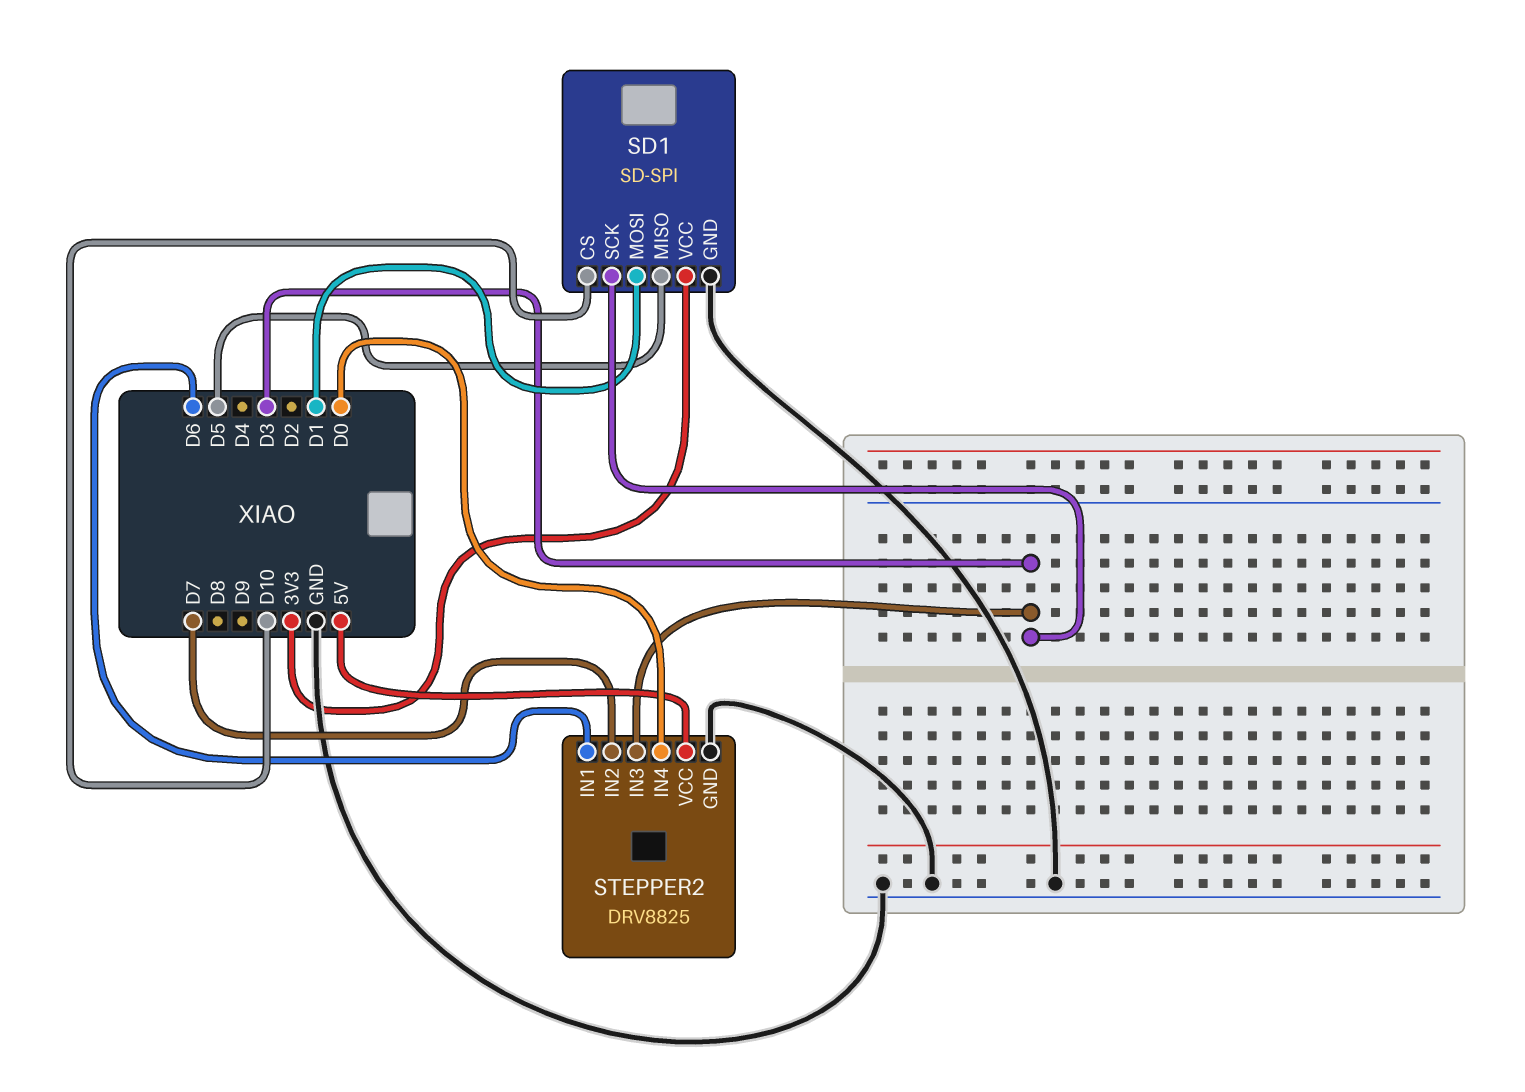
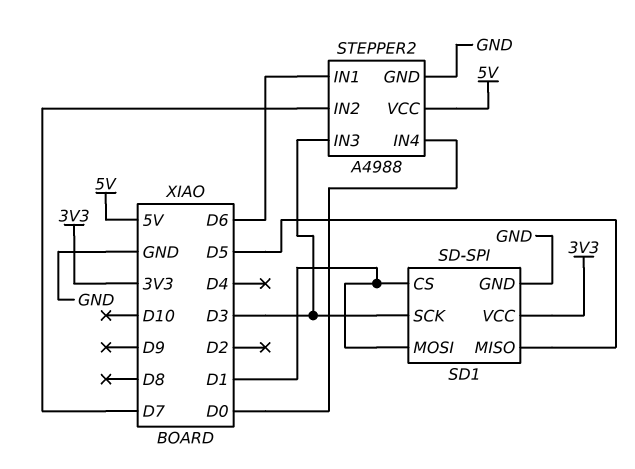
SD1 pin CS: D10 -> D1
STEPPER2: DRV8825 -> A4988

